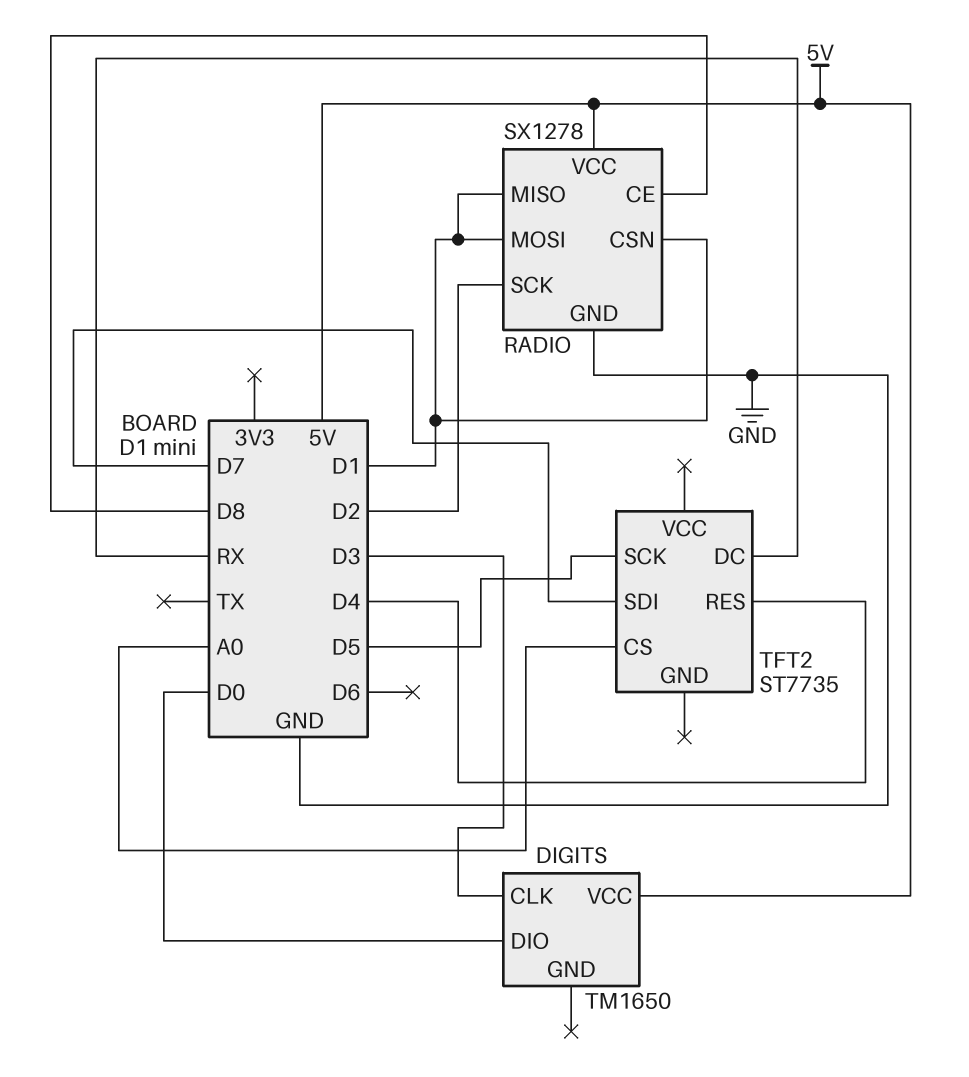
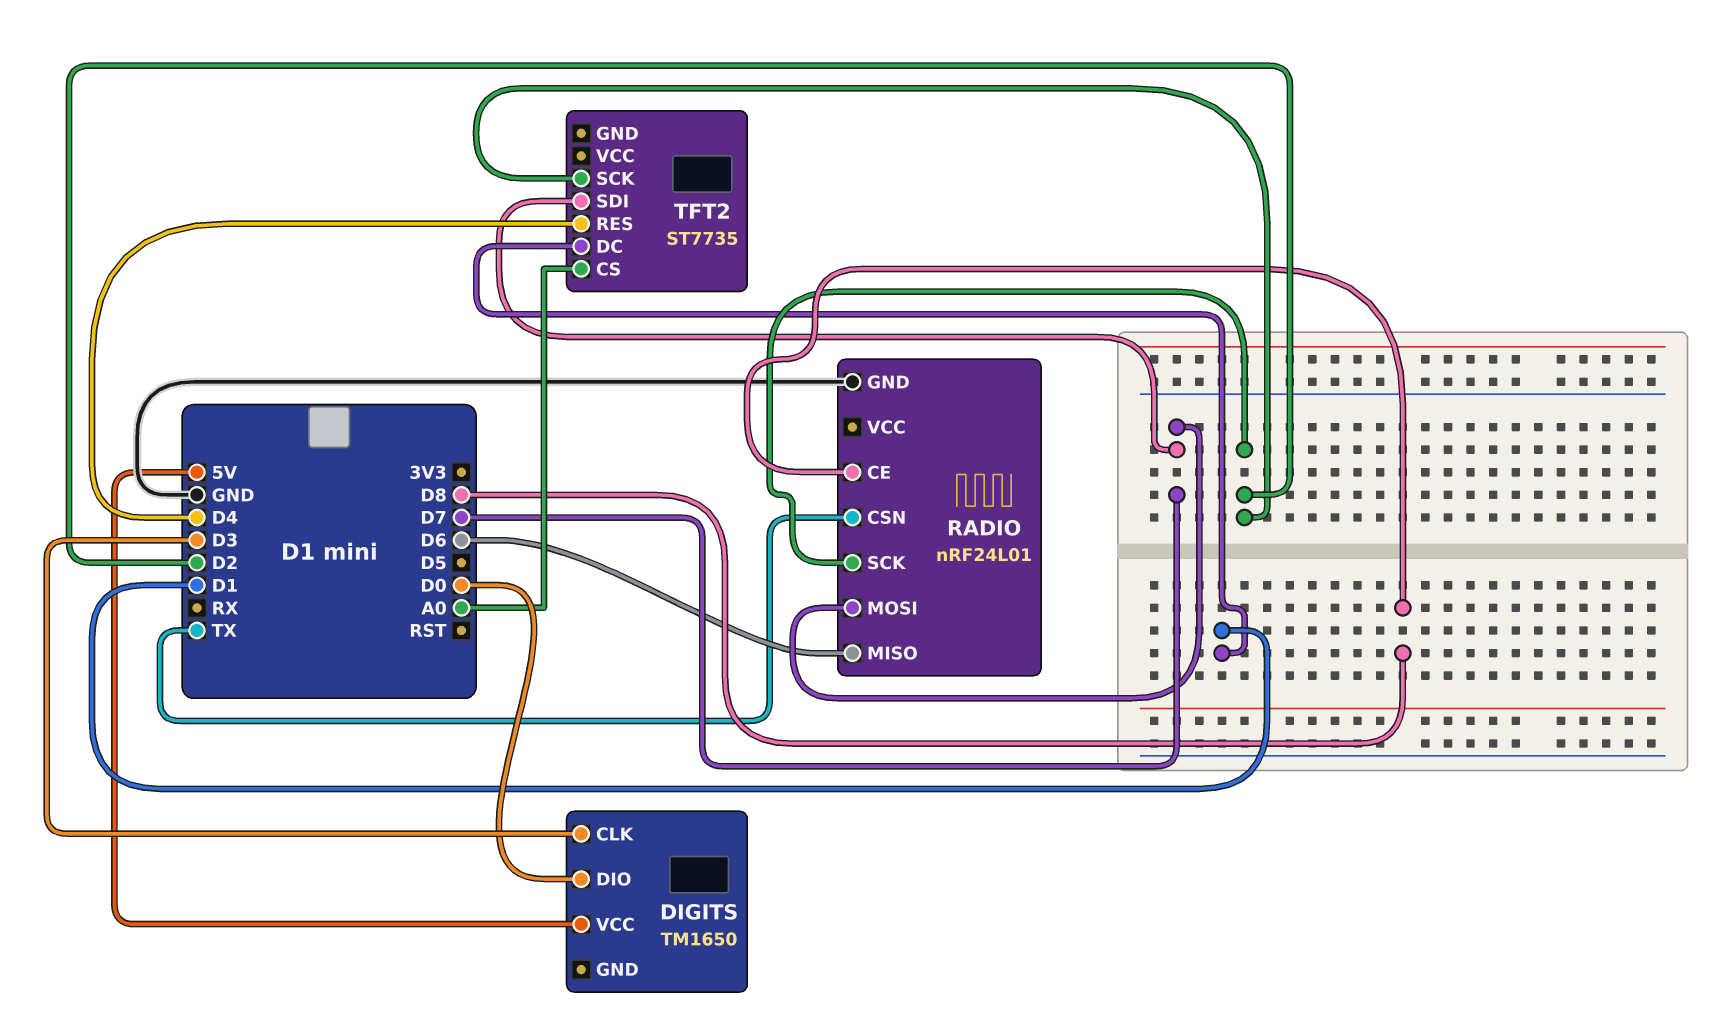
RADIO: SX1278 -> nRF24L01
RADIO pin CSN: D1 -> TX
RADIO pin MISO: D1 -> D6
RADIO pin MOSI: D1 -> D7
RADIO pin VCC: 5V -> none
TFT2 pin DC: RX -> D1
TFT2 pin SCK: D5 -> D2

